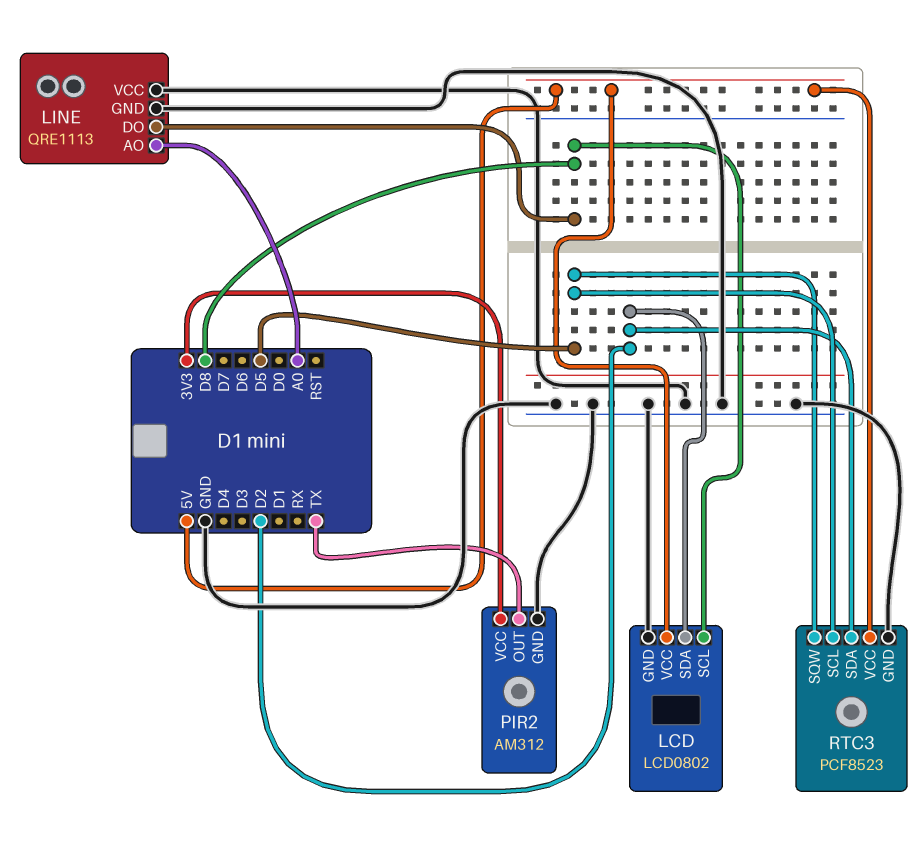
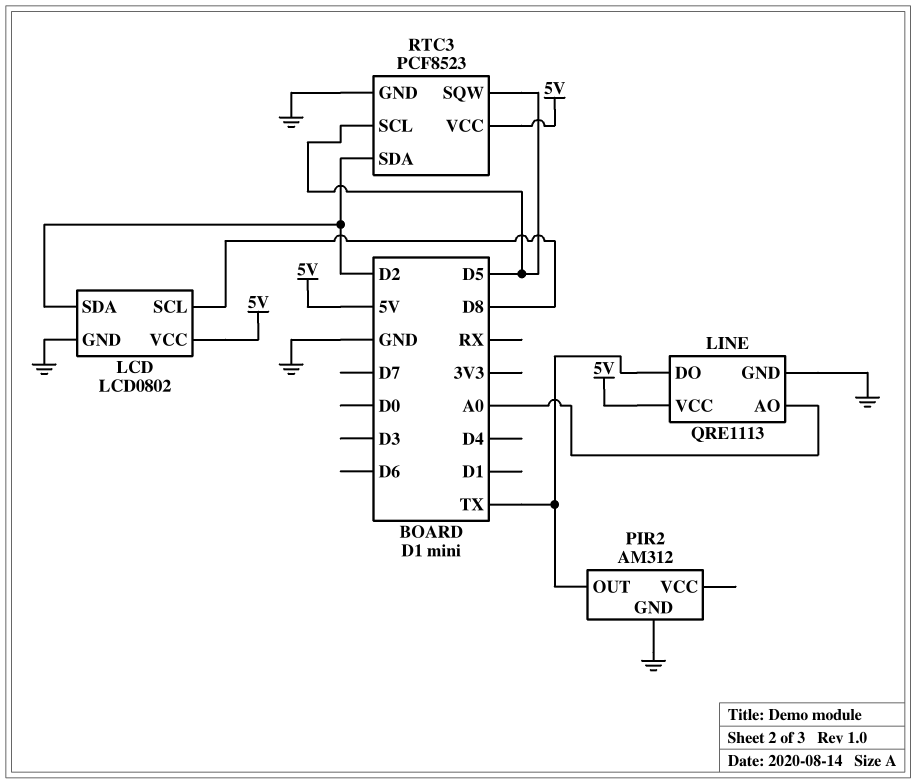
LINE pin DO: D8 -> TX
LINE pin VCC: GND -> 5V
PIR2 pin VCC: 3V3 -> none

